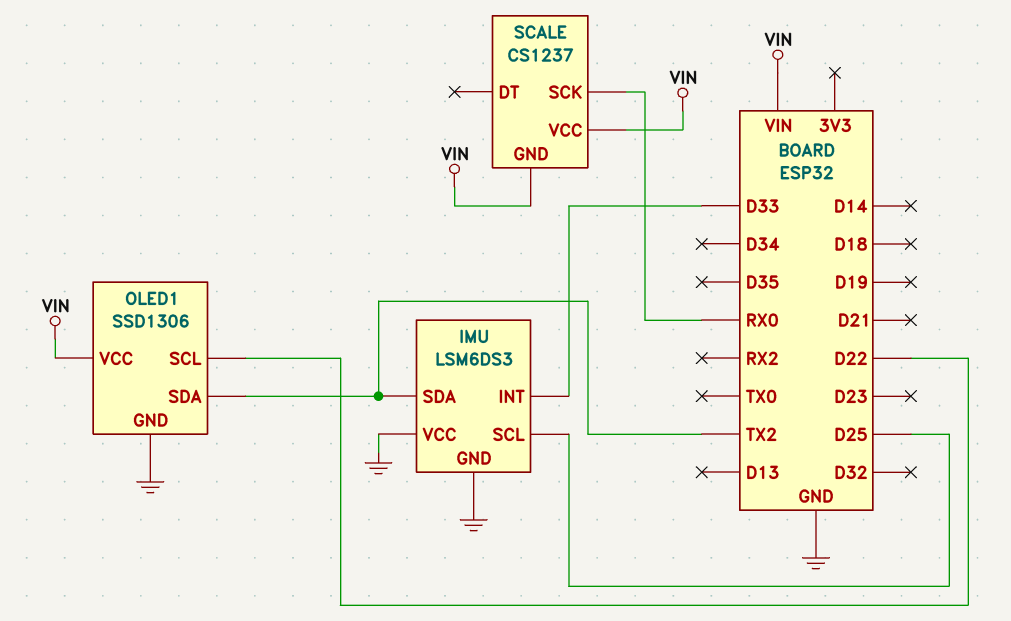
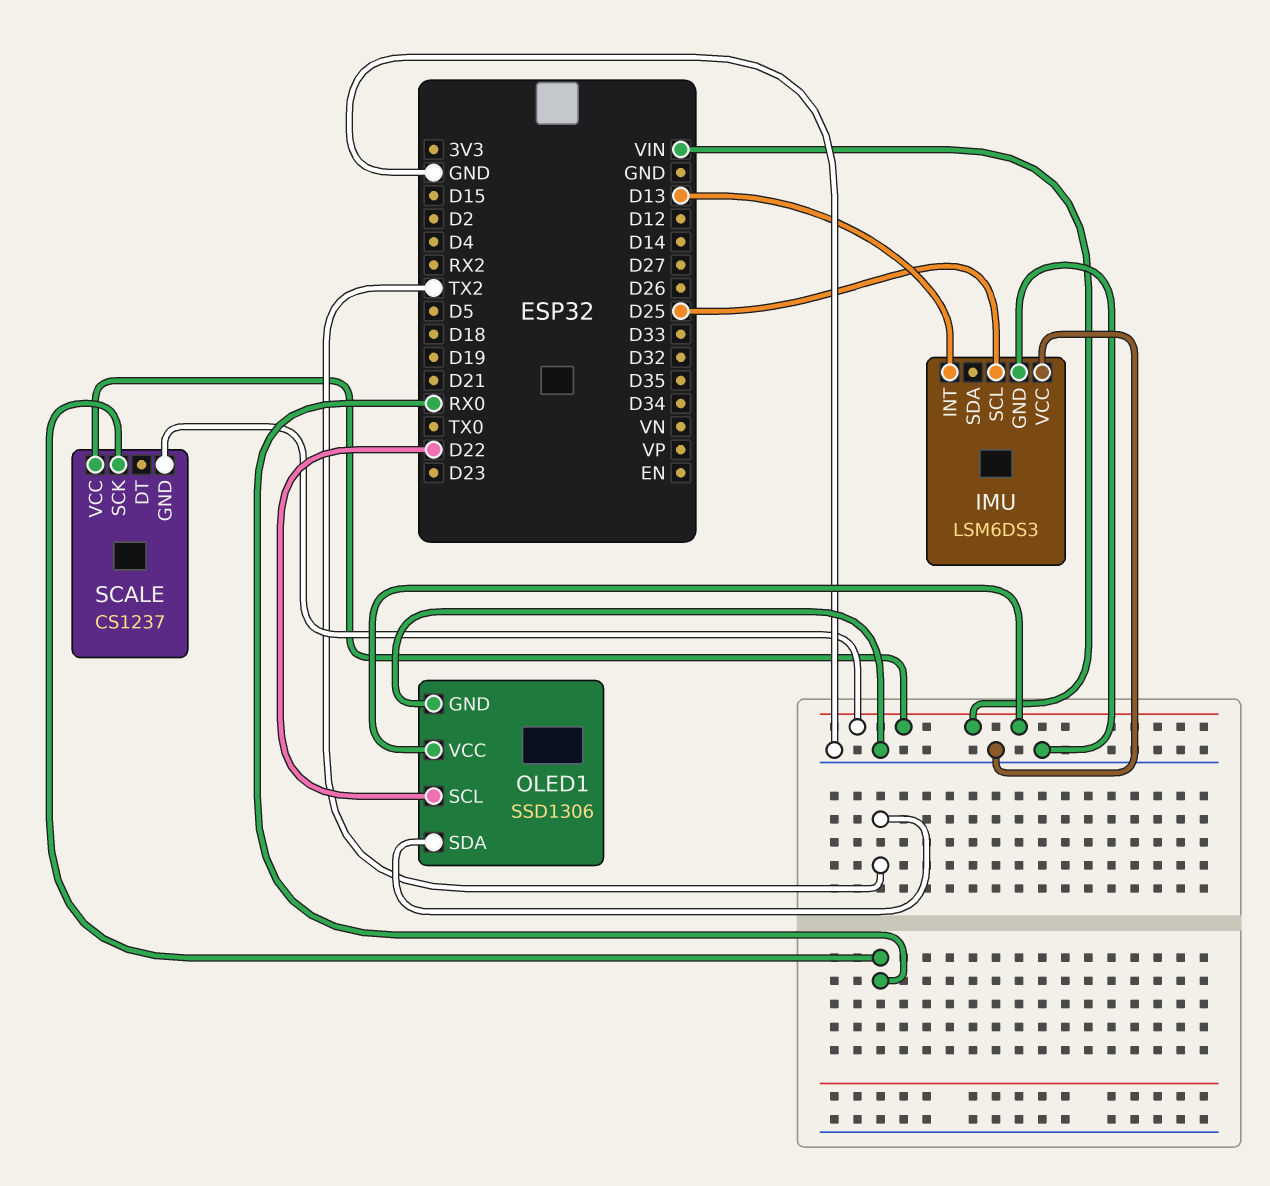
IMU pin INT: D33 -> D13
IMU pin SDA: TX2 -> none

